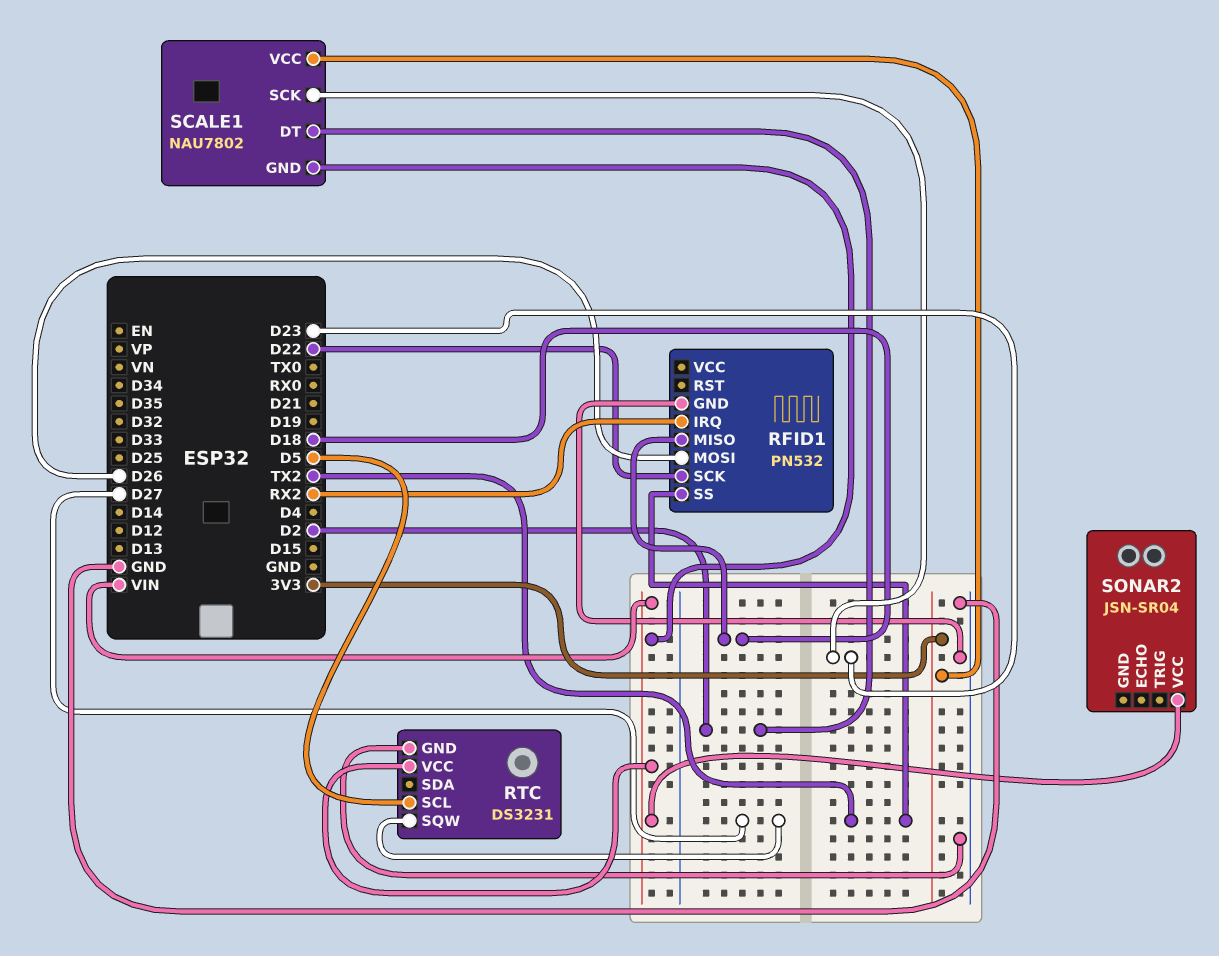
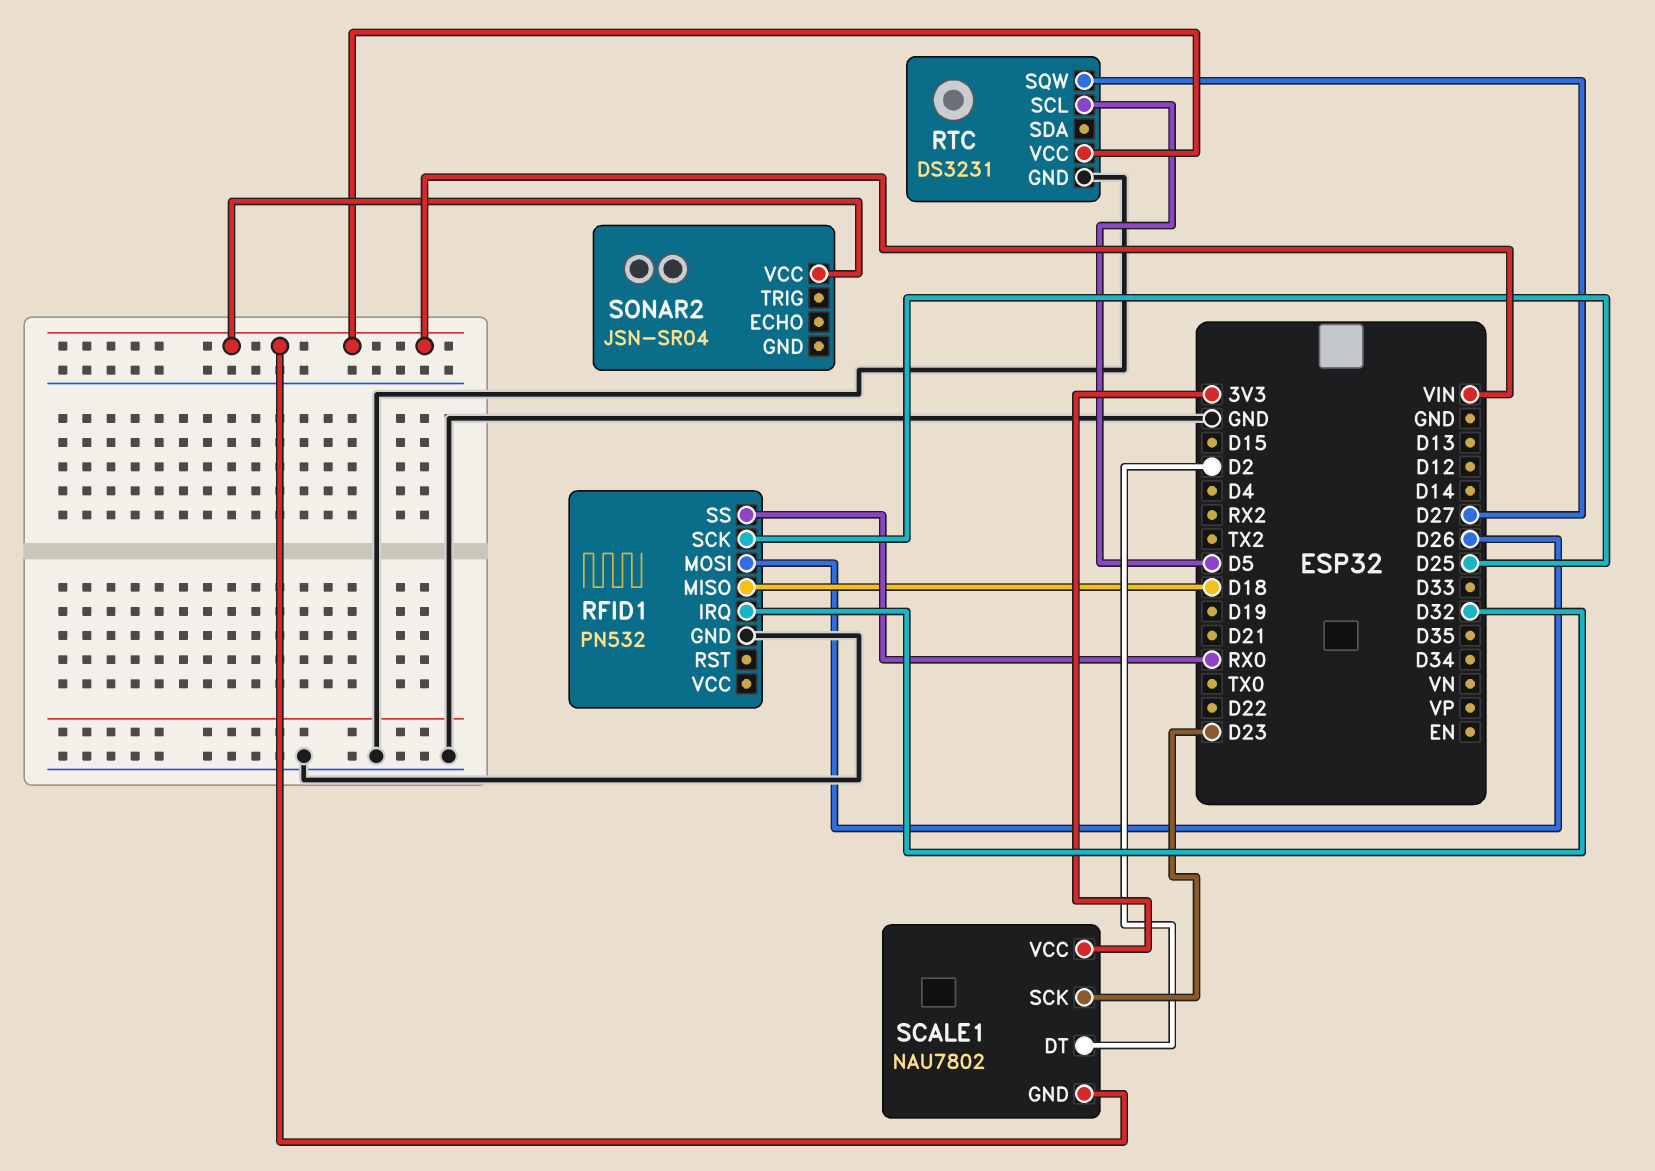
RFID1 pin IRQ: RX2 -> D32
RFID1 pin SCK: D22 -> D25
RFID1 pin SS: TX2 -> RX0

